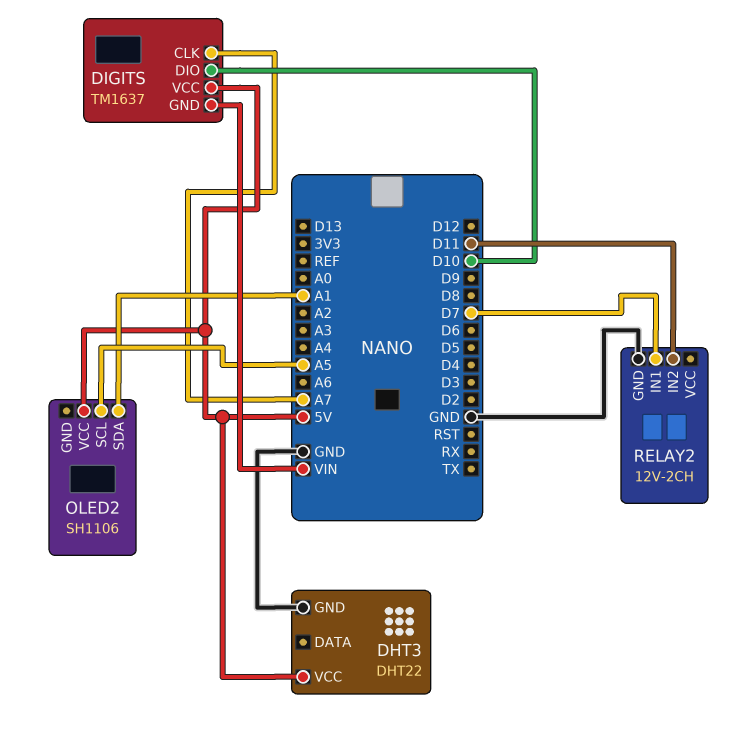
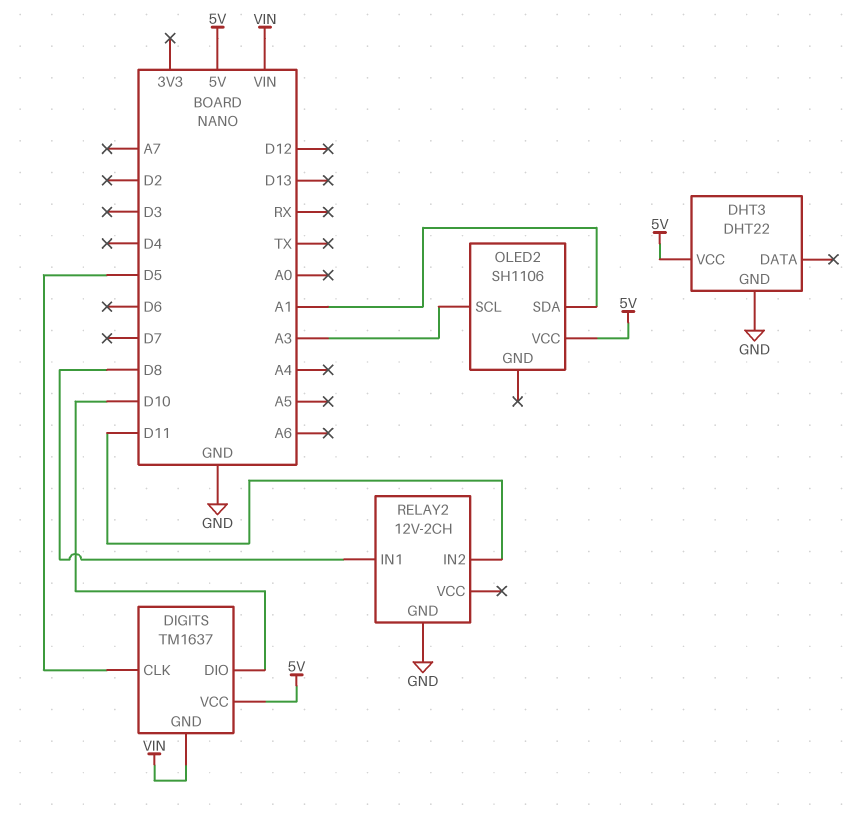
DIGITS pin CLK: A7 -> D5
OLED2 pin SCL: A5 -> A3
RELAY2 pin IN1: D7 -> D8

